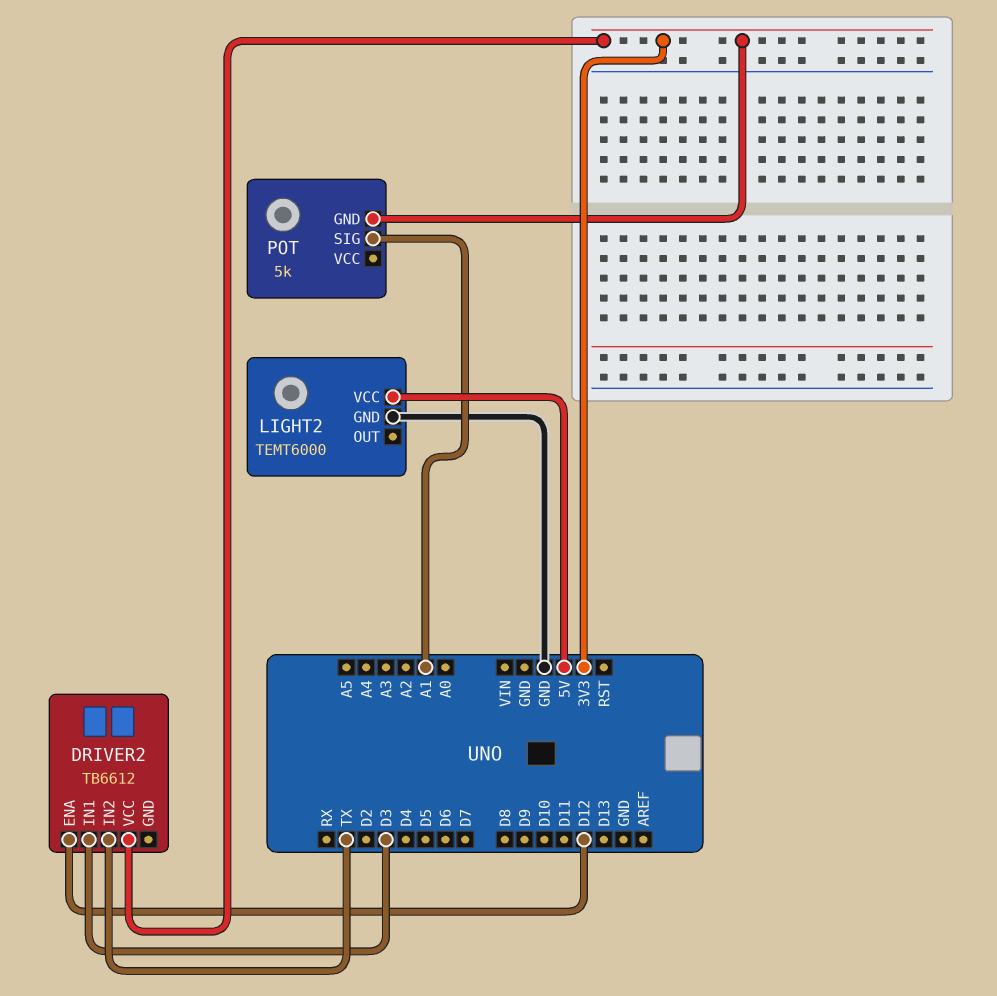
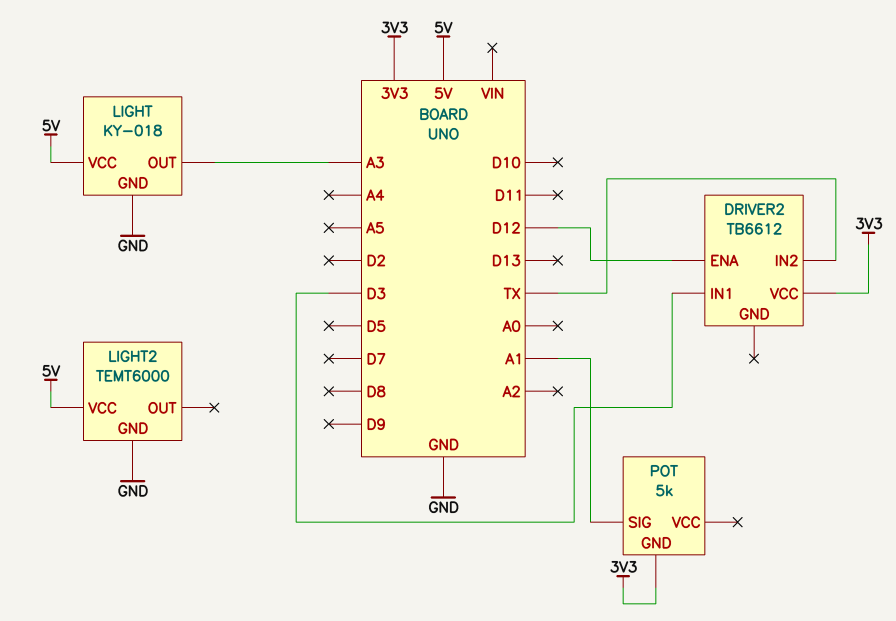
LIGHT: none -> KY-018
LIGHT pin GND: none -> GND
LIGHT pin OUT: none -> A3
LIGHT pin VCC: none -> 5V

